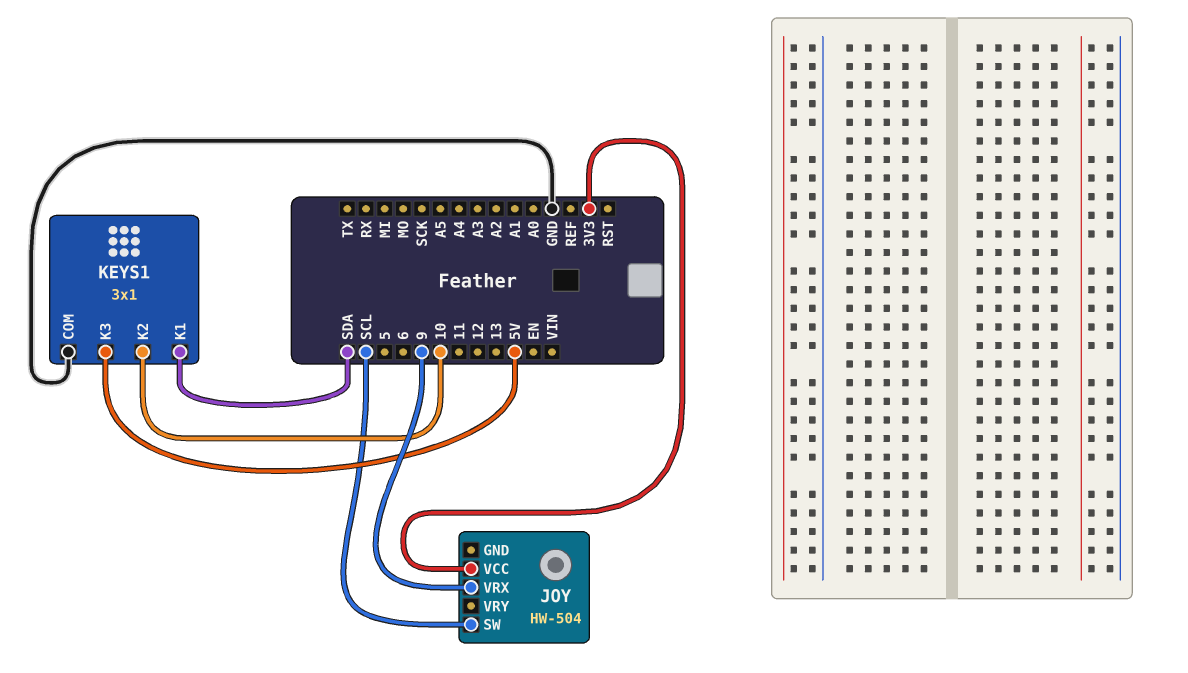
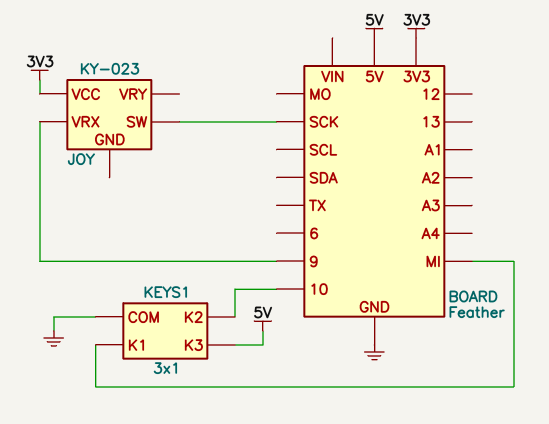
JOY: HW-504 -> KY-023
JOY pin SW: SCL -> SCK
KEYS1 pin K1: SDA -> MI

